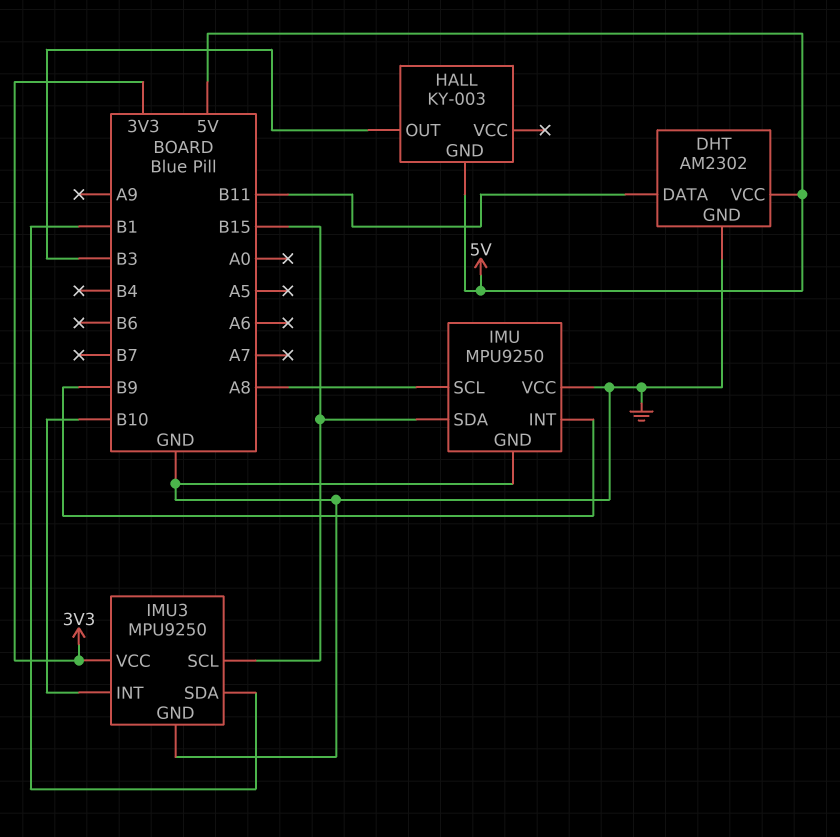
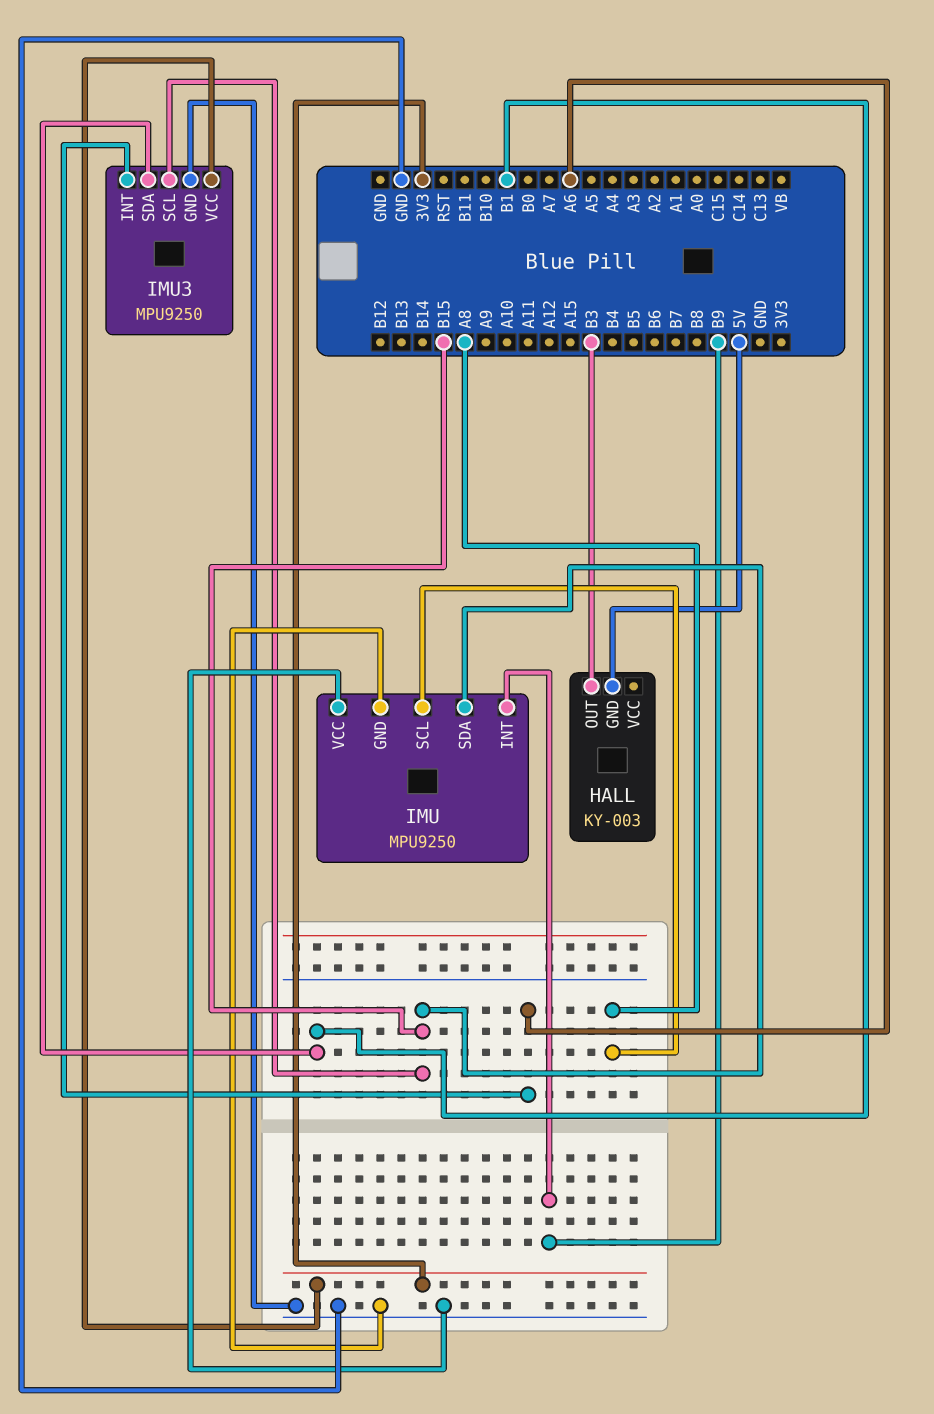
DHT: AM2302 -> none
DHT pin DATA: B11 -> none
DHT pin GND: GND -> none
DHT pin VCC: 5V -> none
IMU3 pin INT: B10 -> A6

